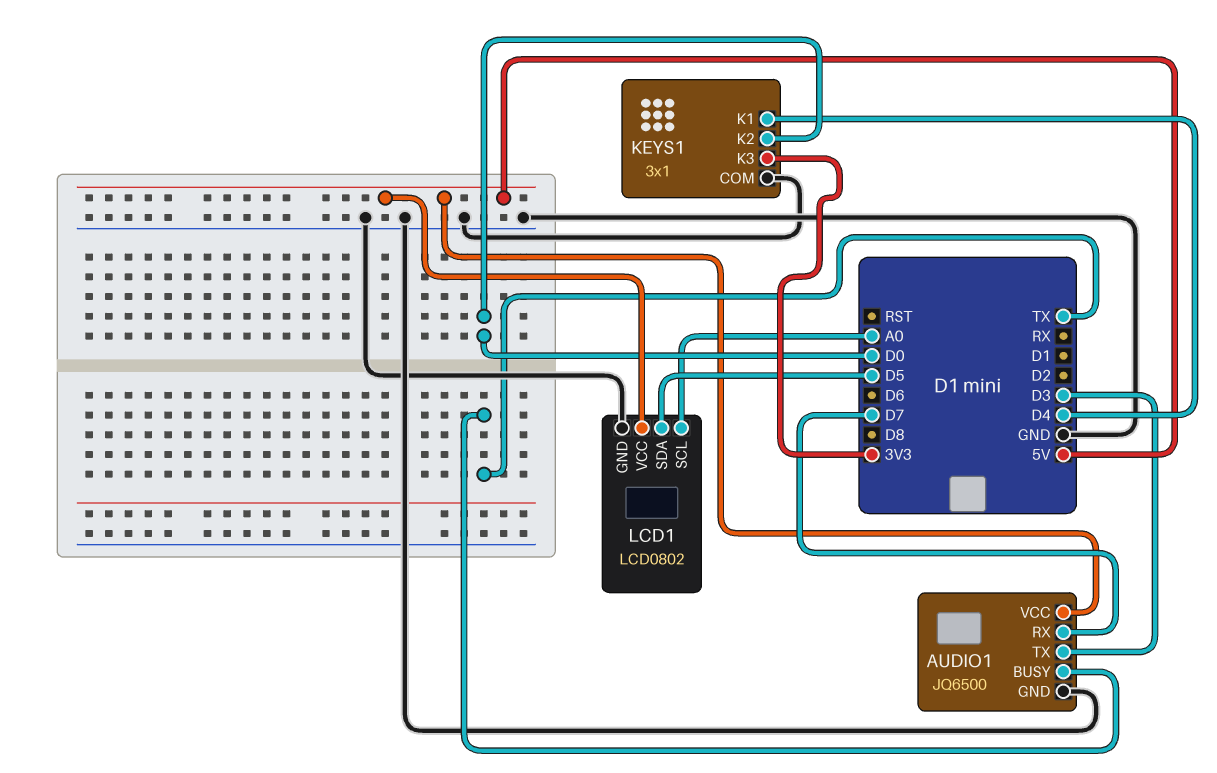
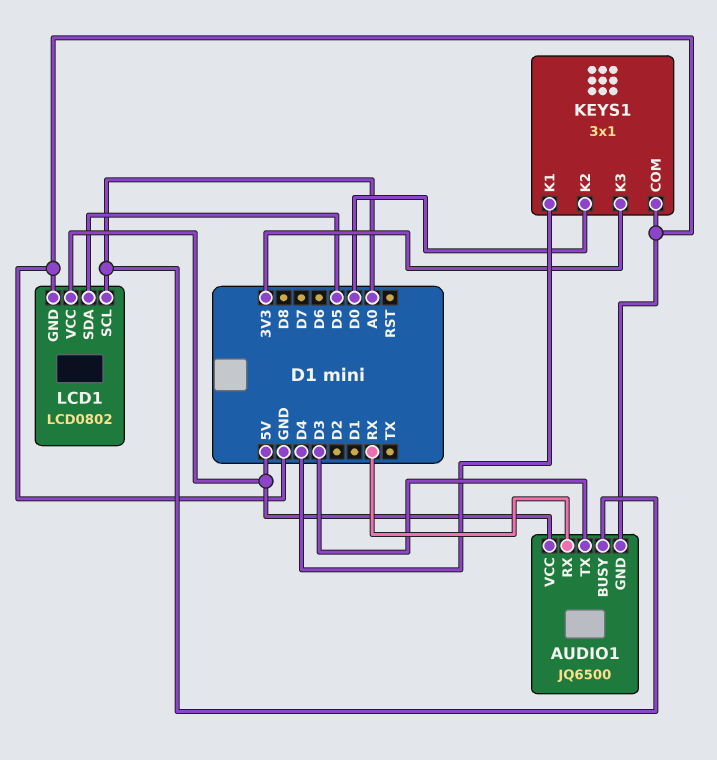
AUDIO1 pin BUSY: TX -> A0
AUDIO1 pin RX: D7 -> RX

